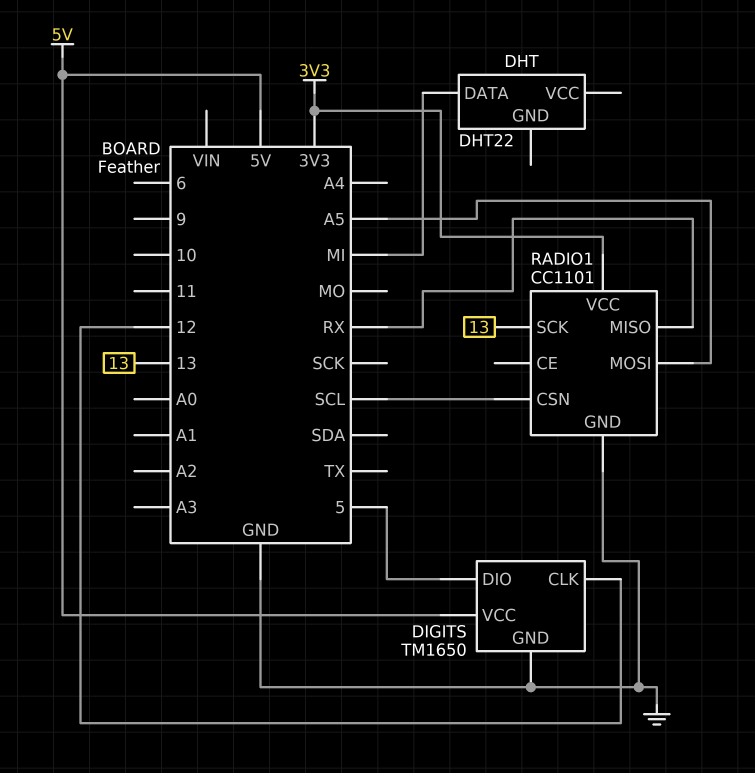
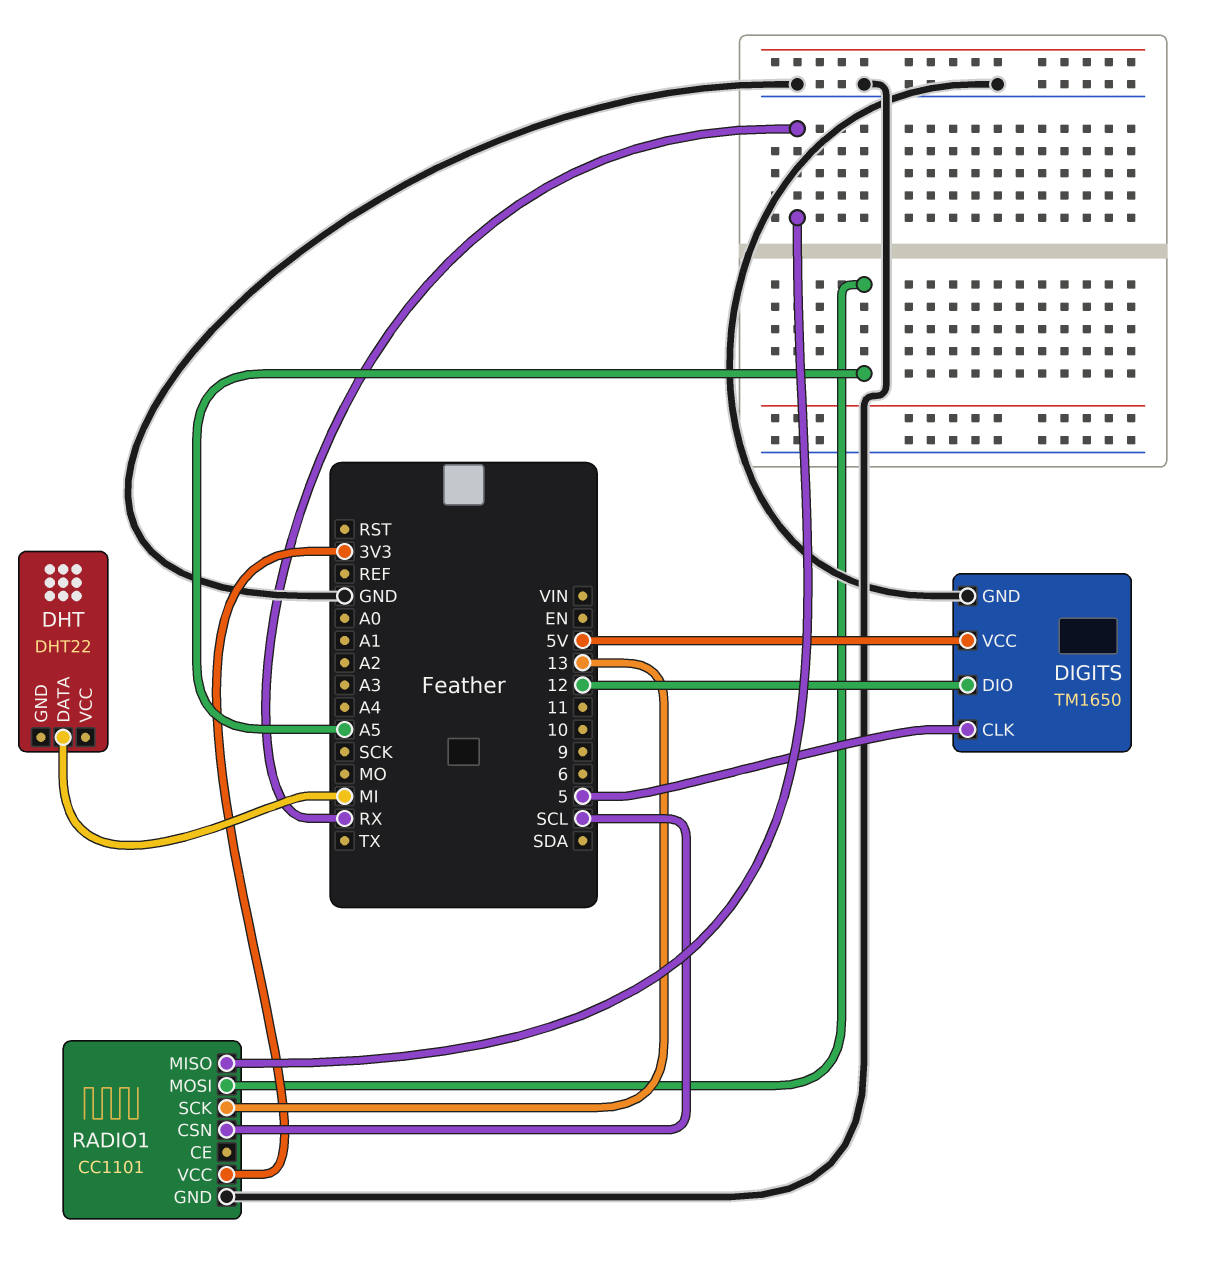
DIGITS pin CLK: 12 -> 5
DIGITS pin DIO: 5 -> 12

